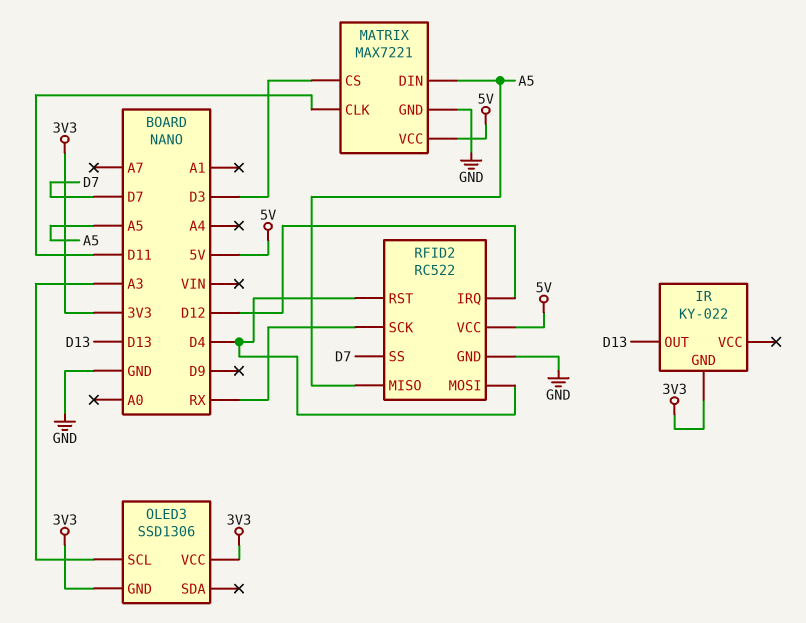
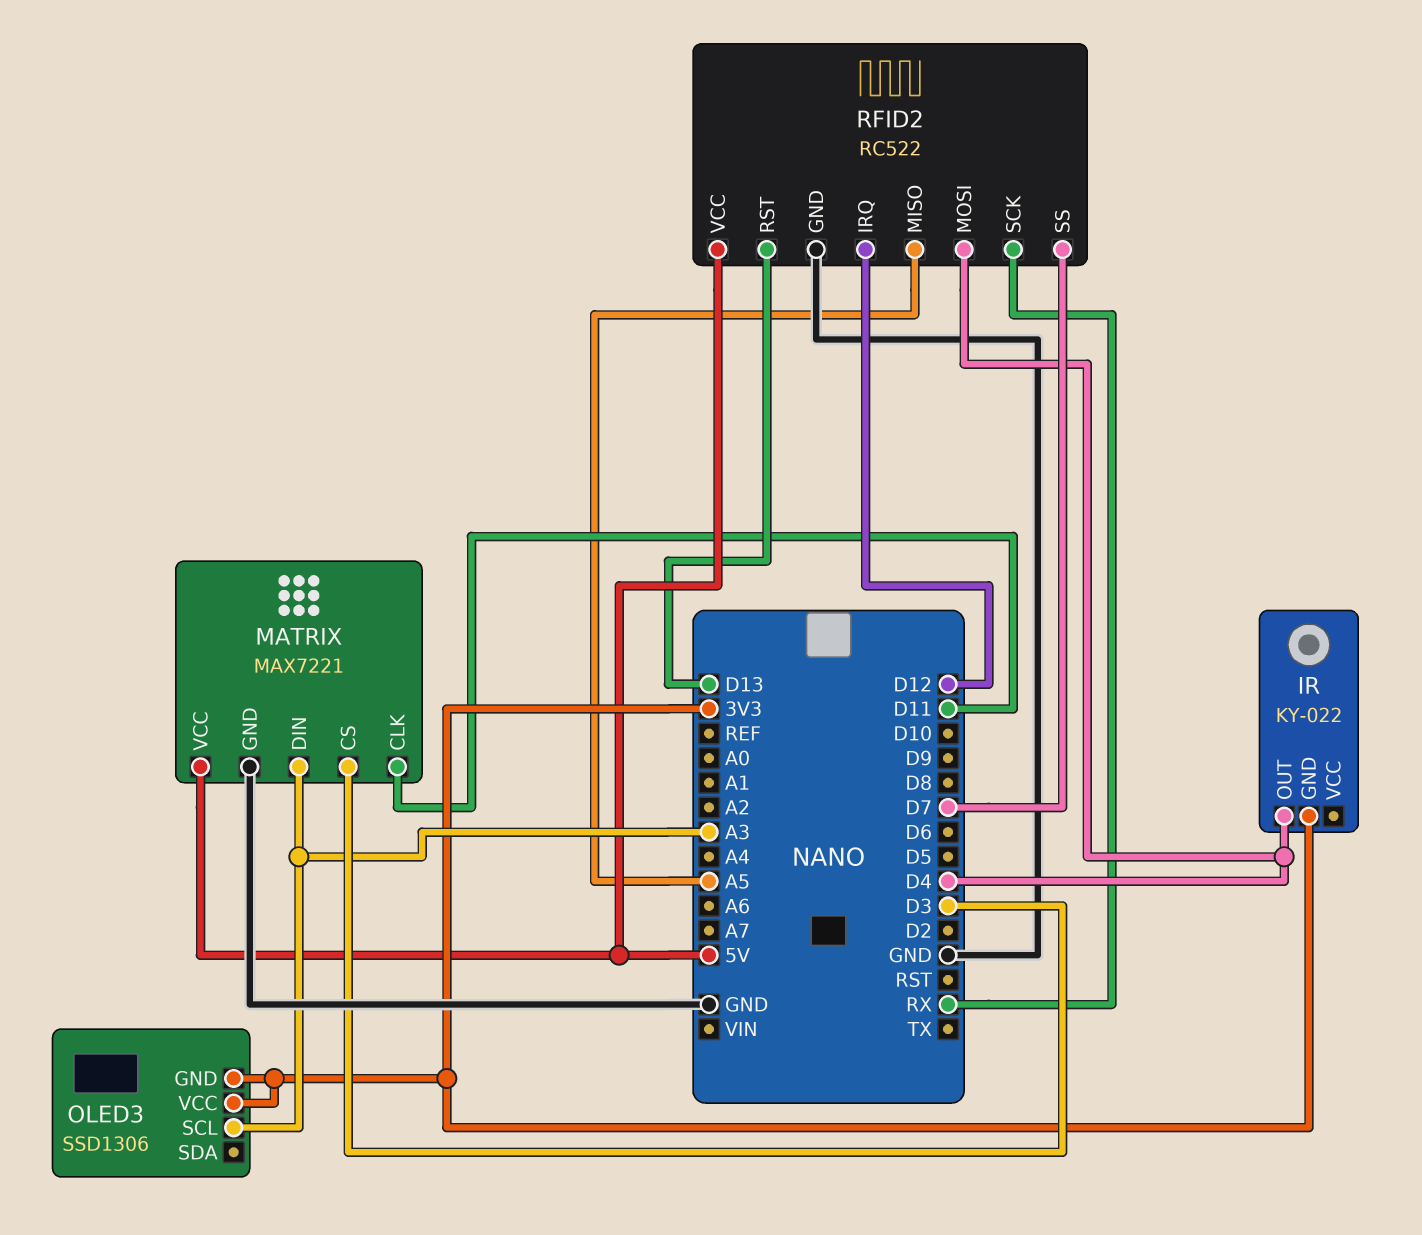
IR pin OUT: D13 -> D4
MATRIX pin DIN: A5 -> A3
RFID2 pin RST: D4 -> D13

